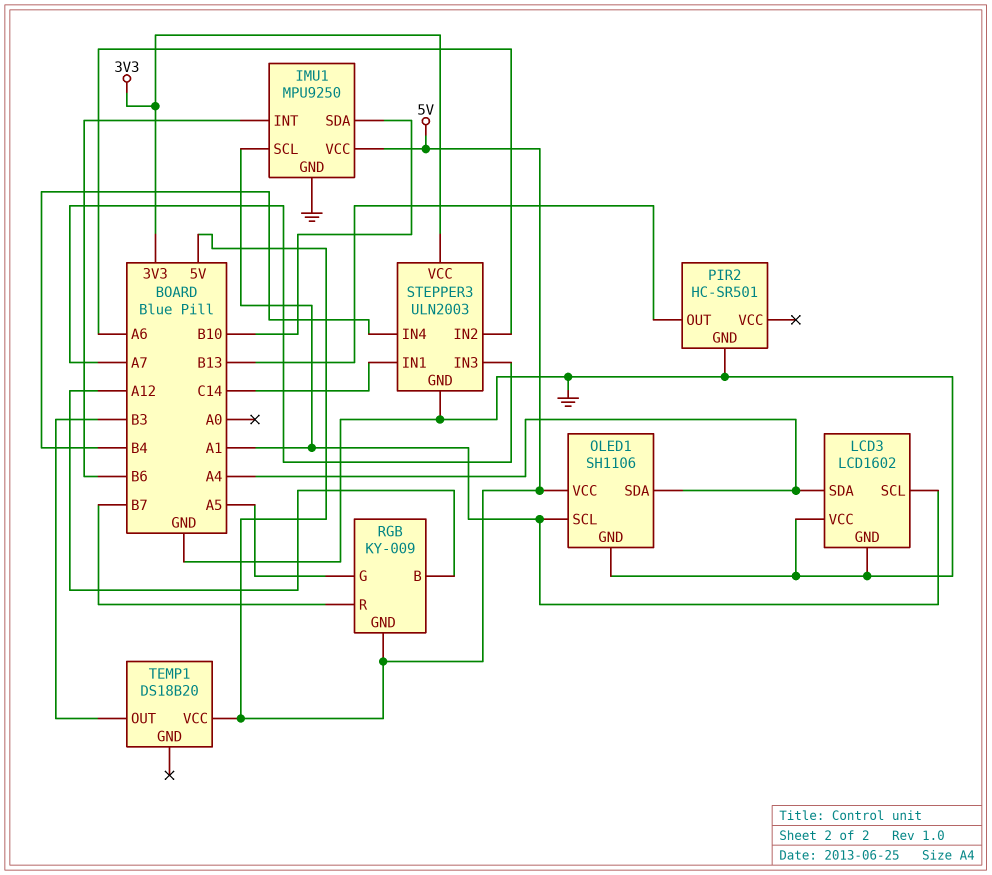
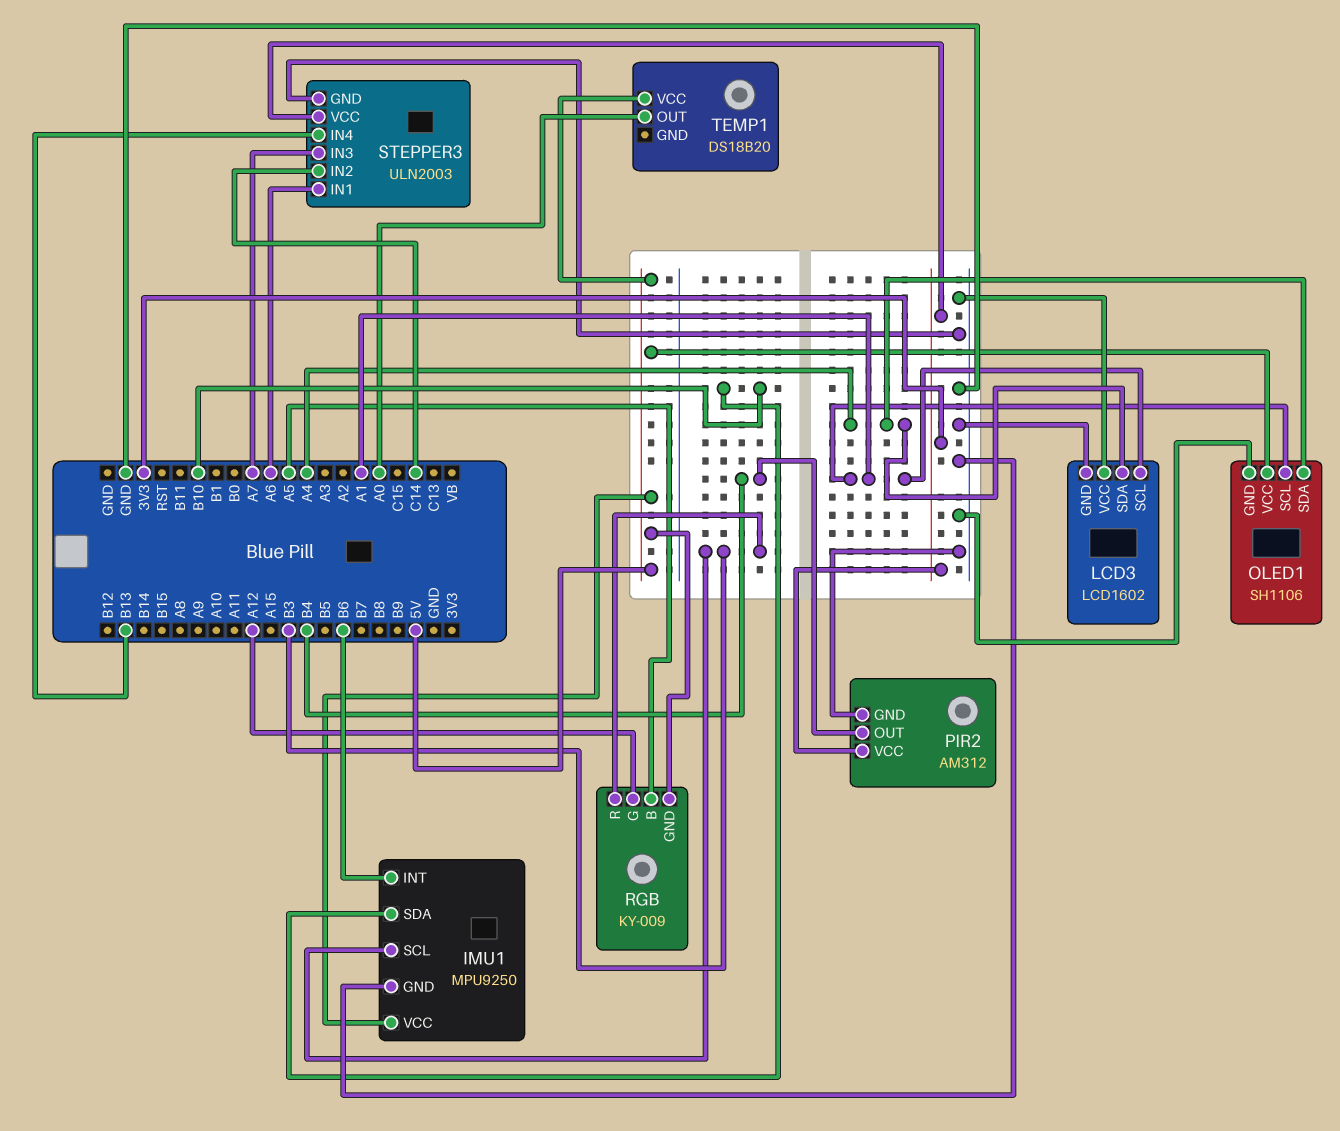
IMU1 pin SCL: A1 -> B3
PIR2: HC-SR501 -> AM312
PIR2 pin OUT: B13 -> B4
PIR2 pin VCC: none -> 3V3
RGB pin B: A12 -> A5
RGB pin G: A5 -> A12
RGB pin R: B7 -> B3
STEPPER3 pin IN1: C14 -> A6
STEPPER3 pin IN2: A6 -> C14
STEPPER3 pin IN4: B4 -> B13
TEMP1 pin OUT: B3 -> A0

